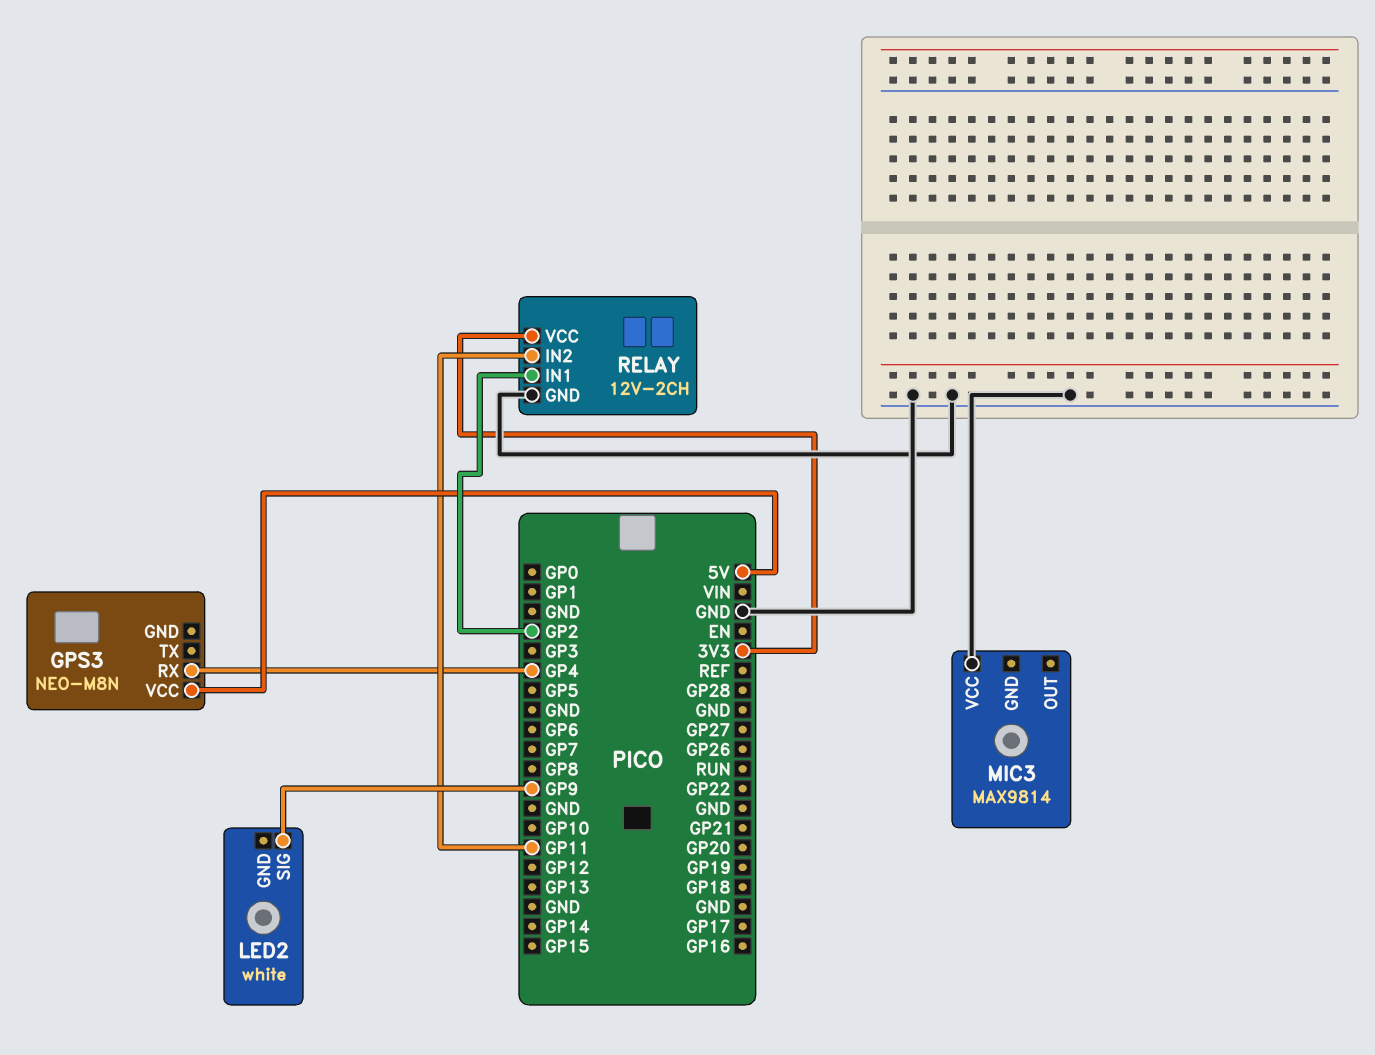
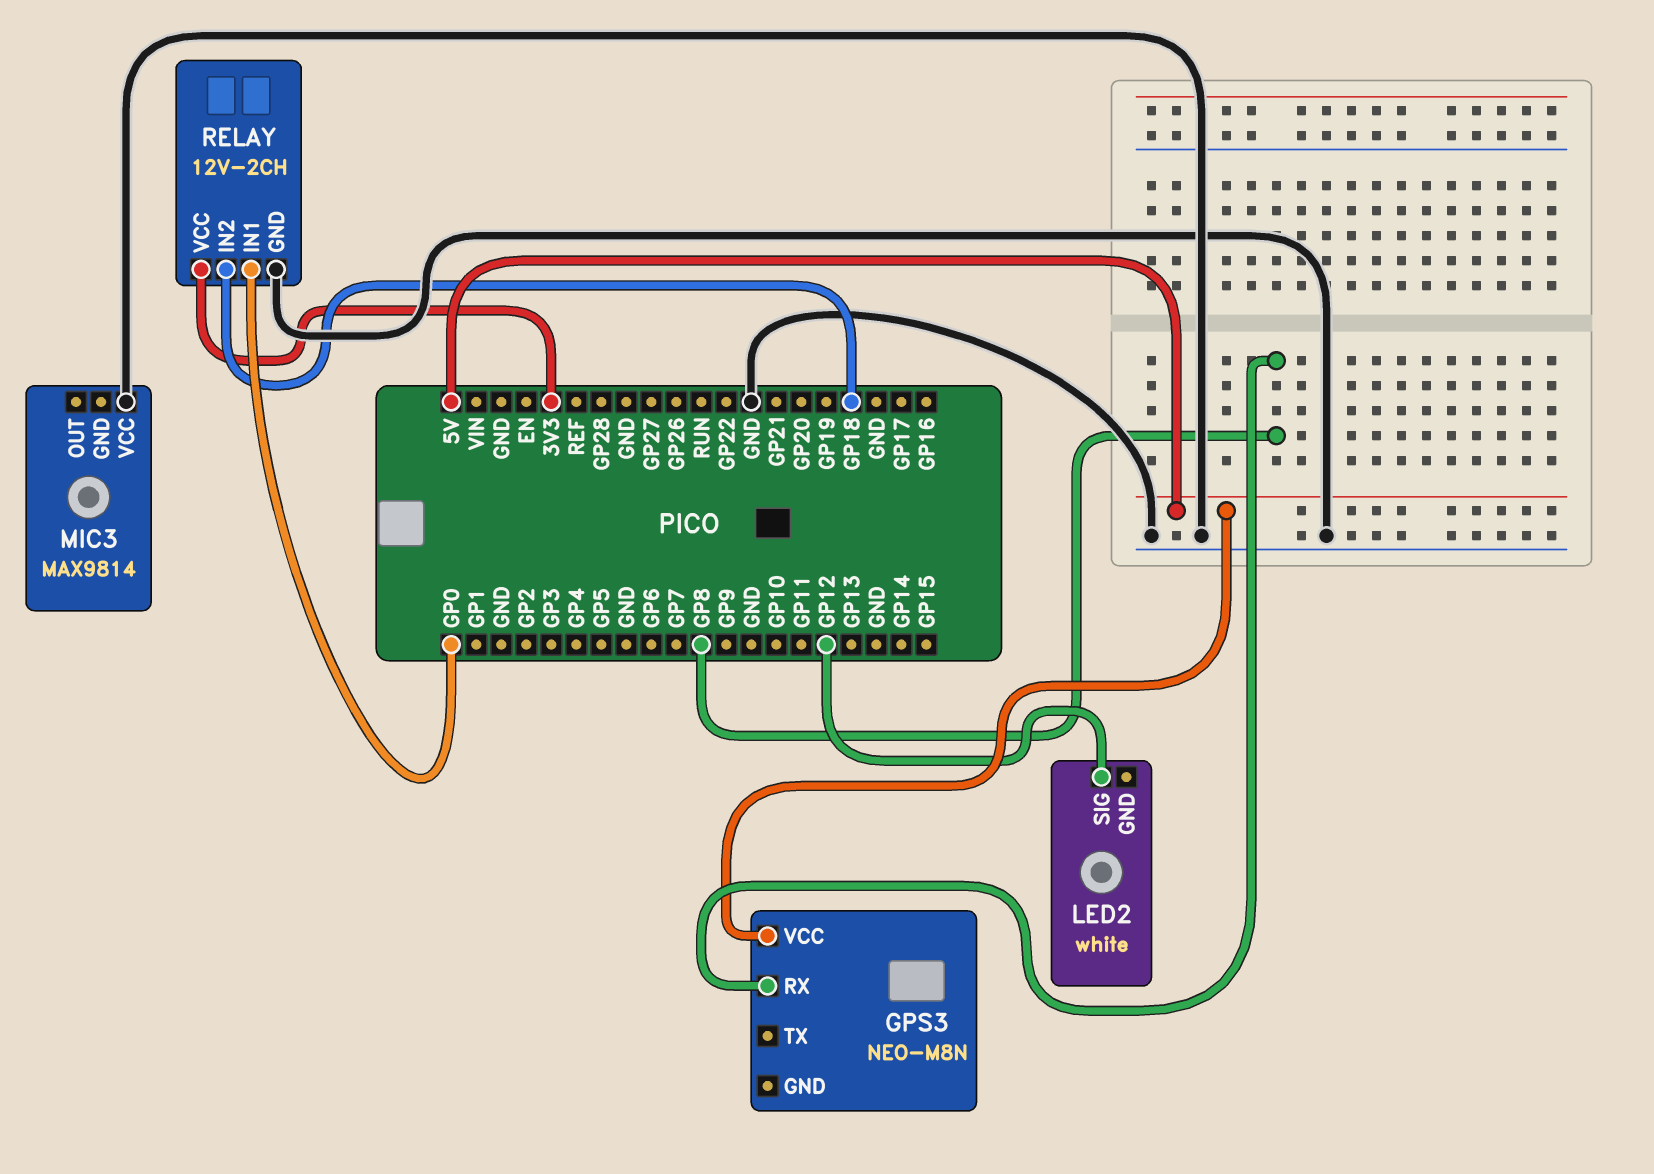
GPS3 pin RX: GP4 -> GP8
LED2 pin SIG: GP9 -> GP12
RELAY pin IN1: GP2 -> GP0
RELAY pin IN2: GP11 -> GP18

